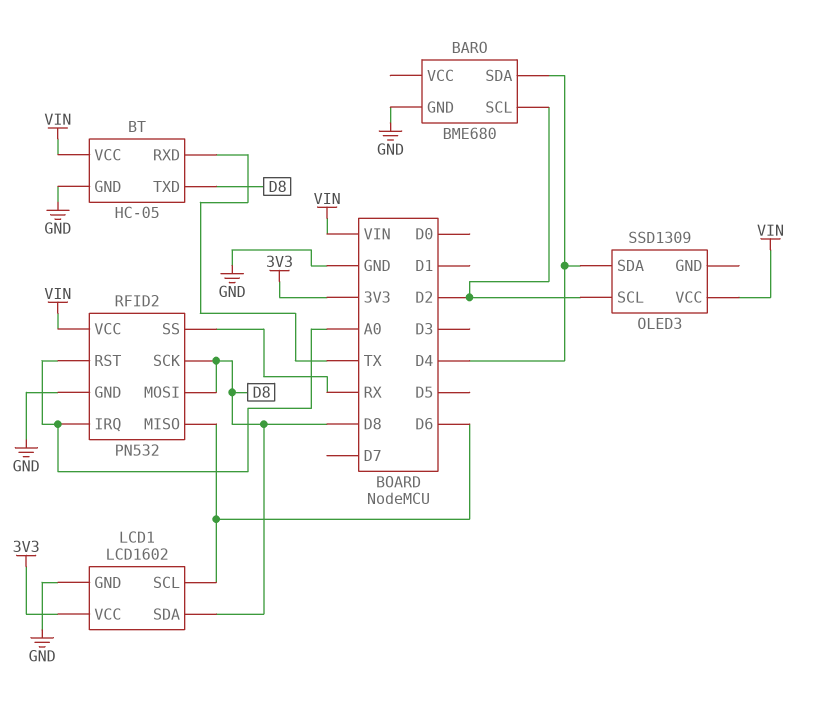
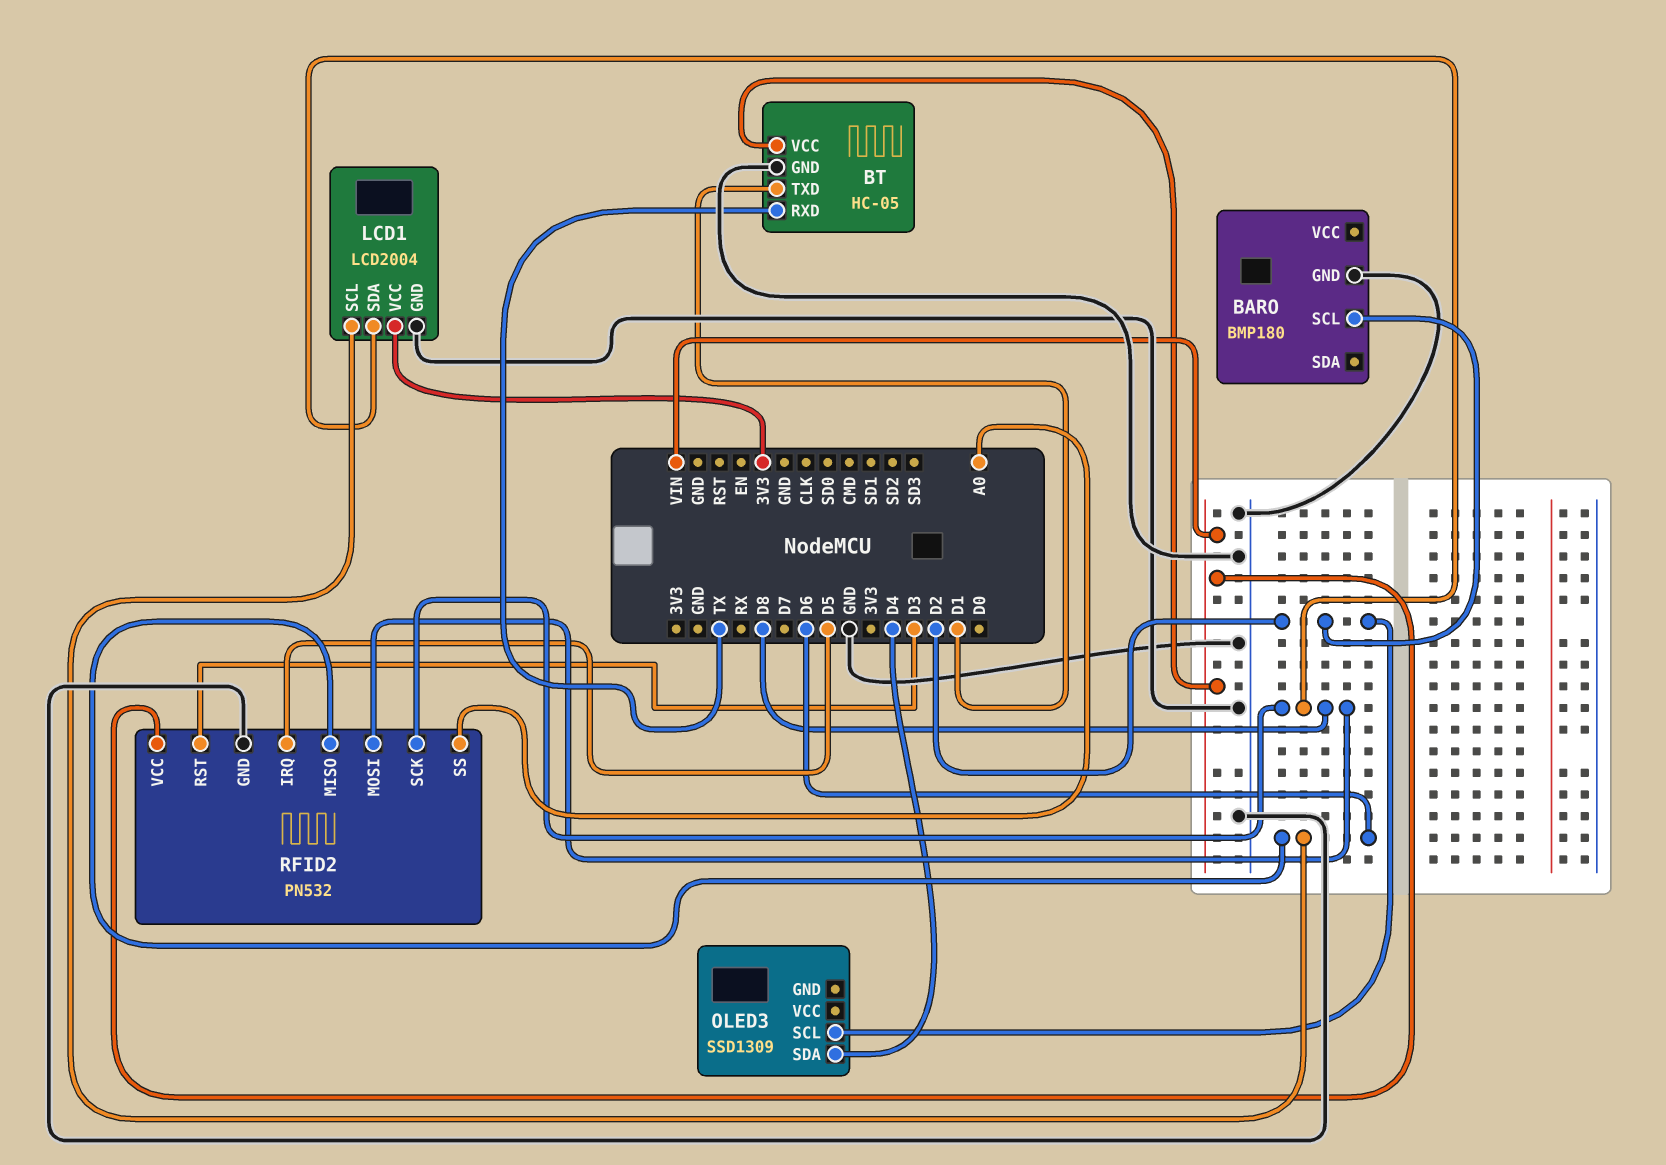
BARO: BME680 -> BMP180
BARO pin SDA: D4 -> none
BT pin TXD: D8 -> D1
LCD1: LCD1602 -> LCD2004
OLED3 pin VCC: VIN -> none
RFID2 pin IRQ: A0 -> D5
RFID2 pin RST: A0 -> D3
RFID2 pin SS: RX -> A0

